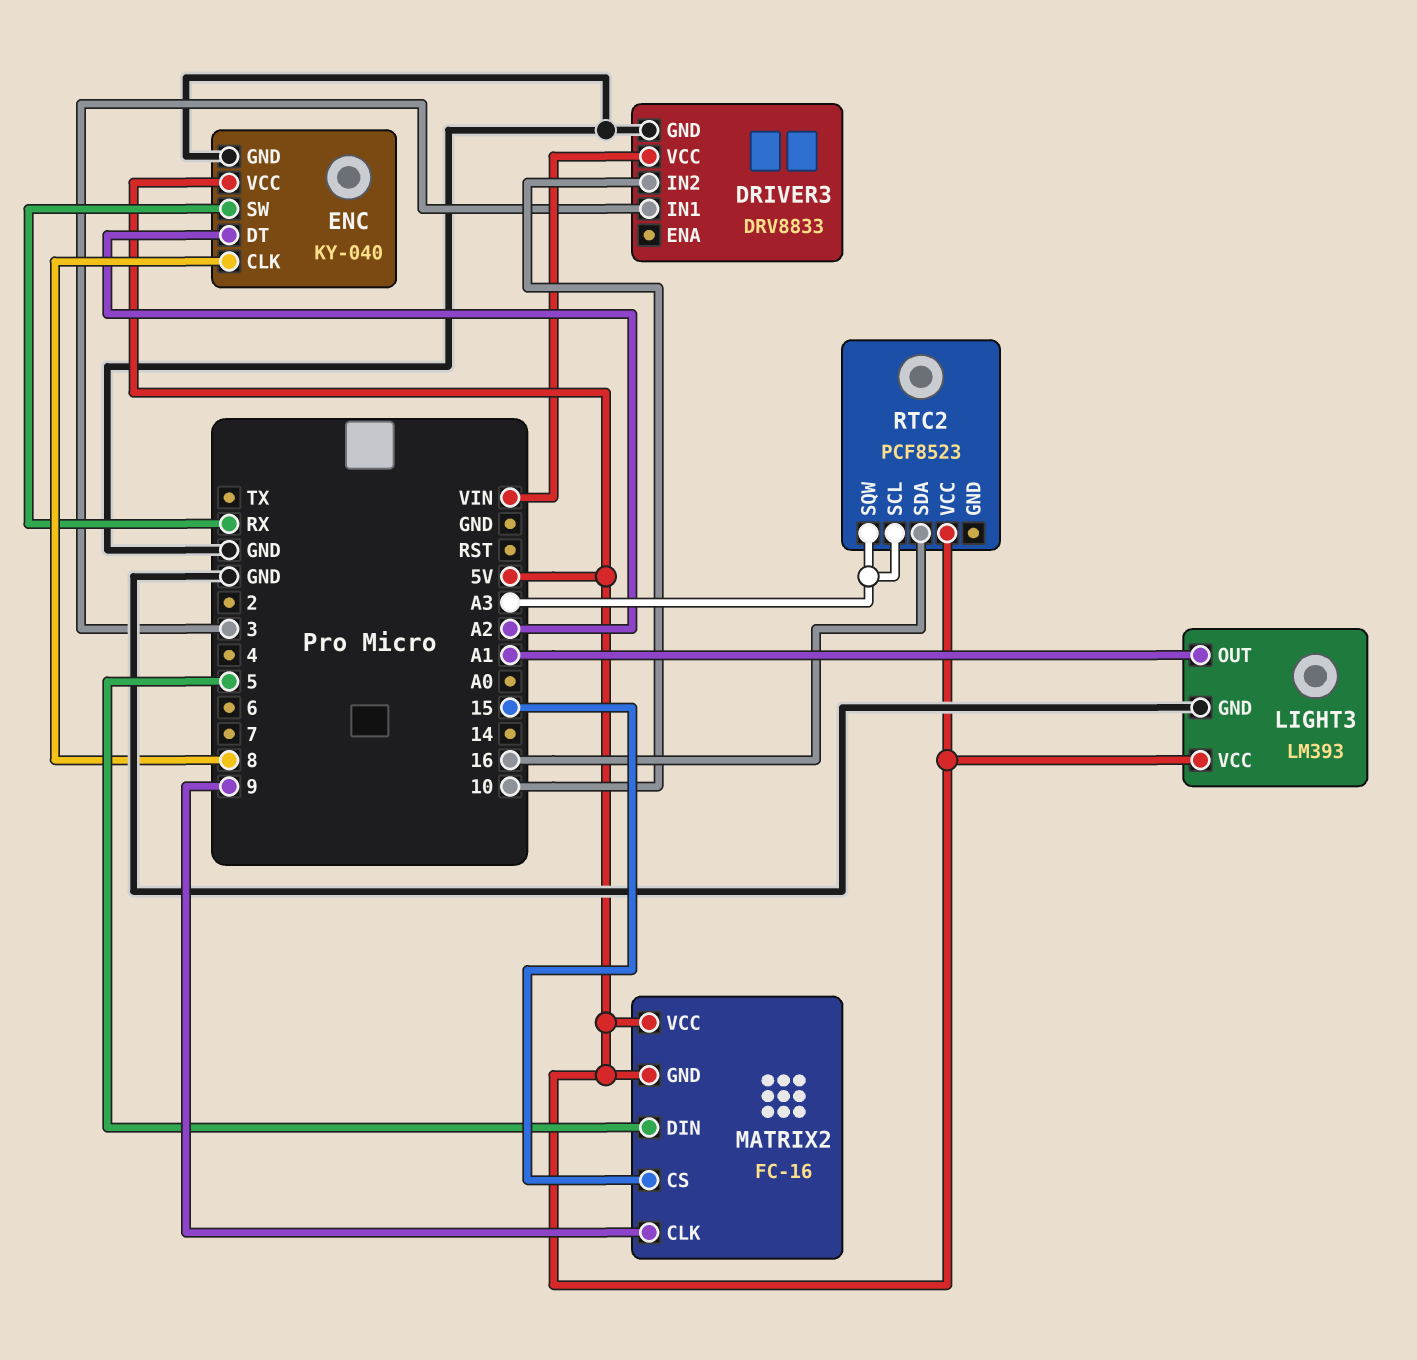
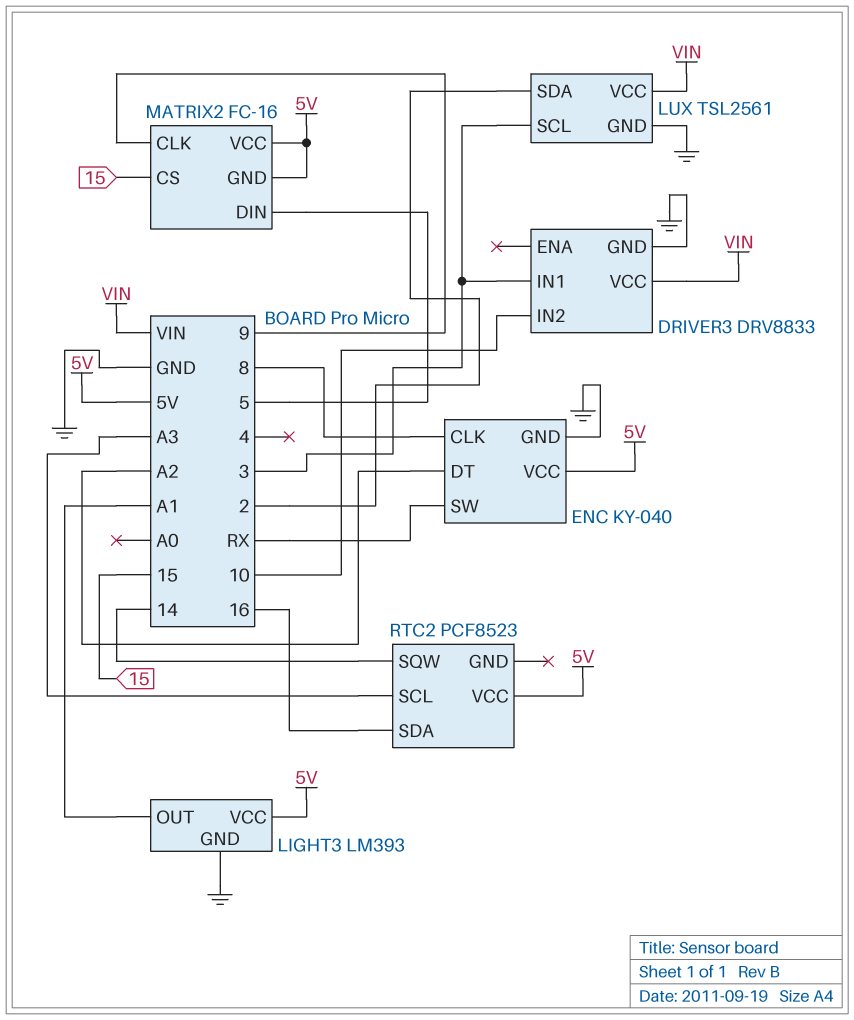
LUX: none -> TSL2561
LUX pin GND: none -> GND
LUX pin SCL: none -> 3
LUX pin SDA: none -> 2
LUX pin VCC: none -> VIN
RTC2 pin SQW: A3 -> 14

